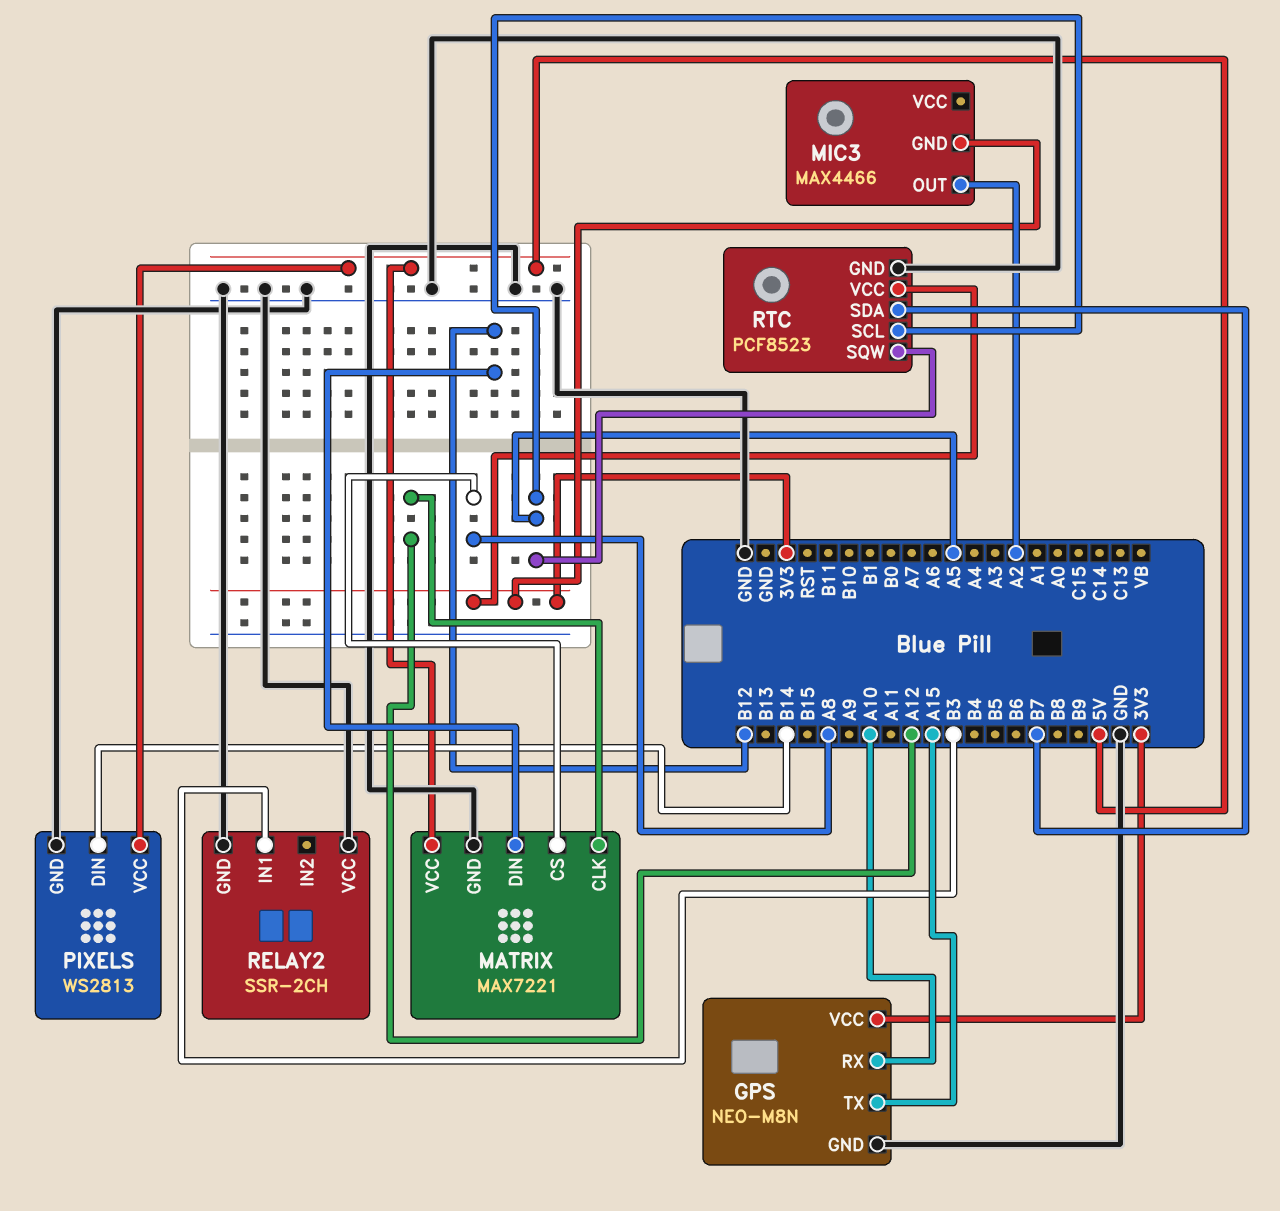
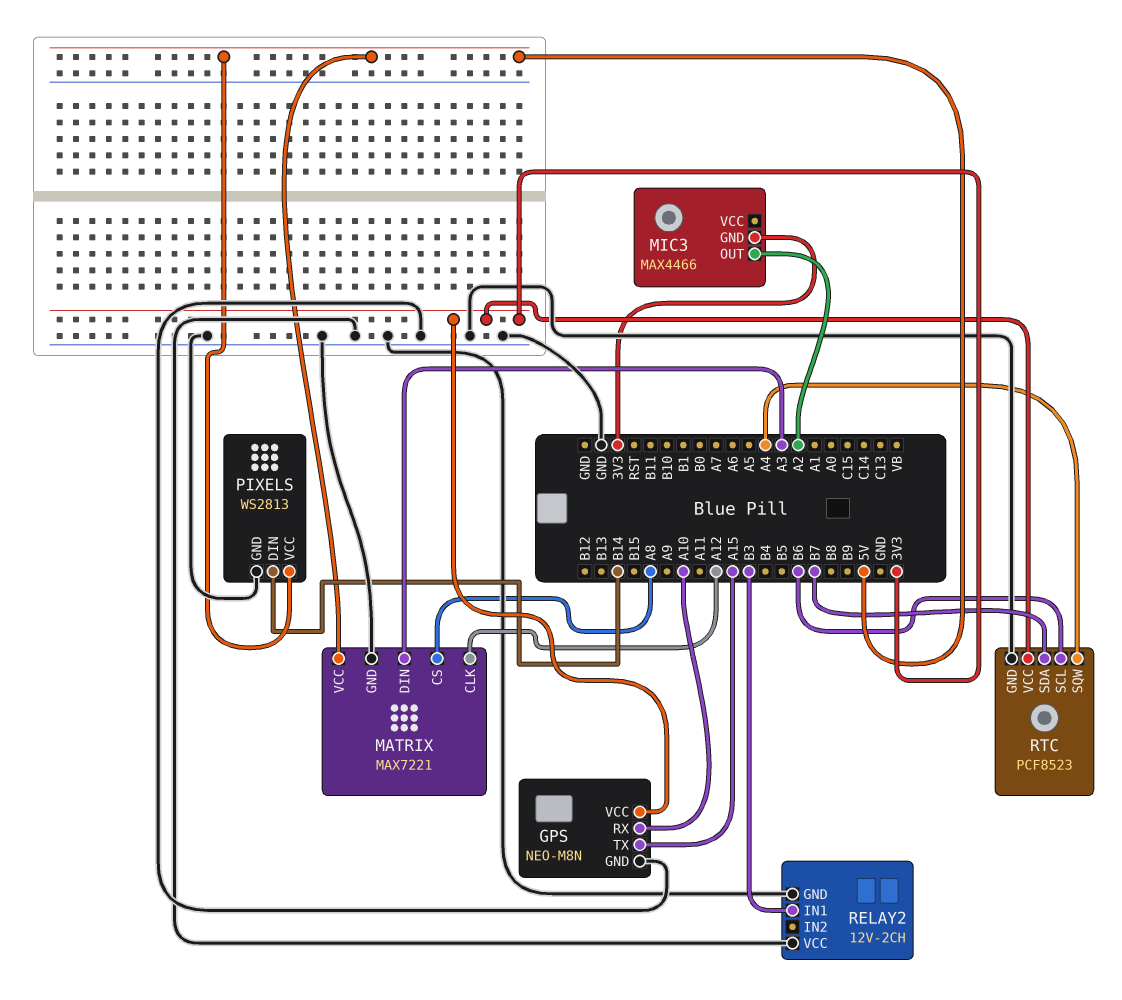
MATRIX pin DIN: B12 -> A3
RELAY2: SSR-2CH -> 12V-2CH
RTC pin SCL: A5 -> B6
RTC pin SQW: A5 -> A4

